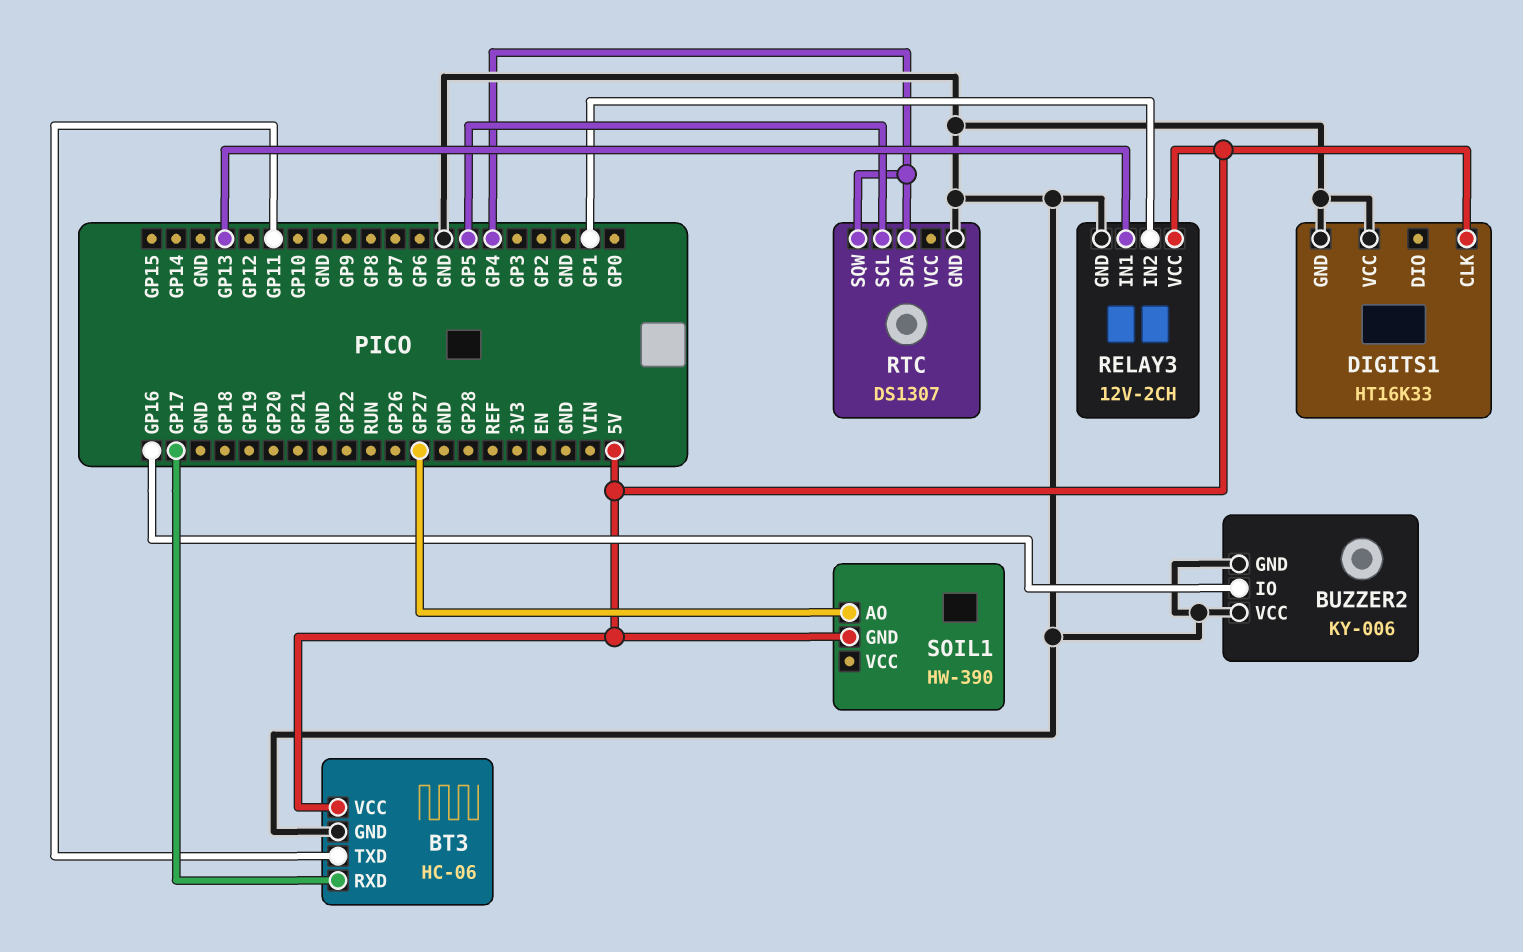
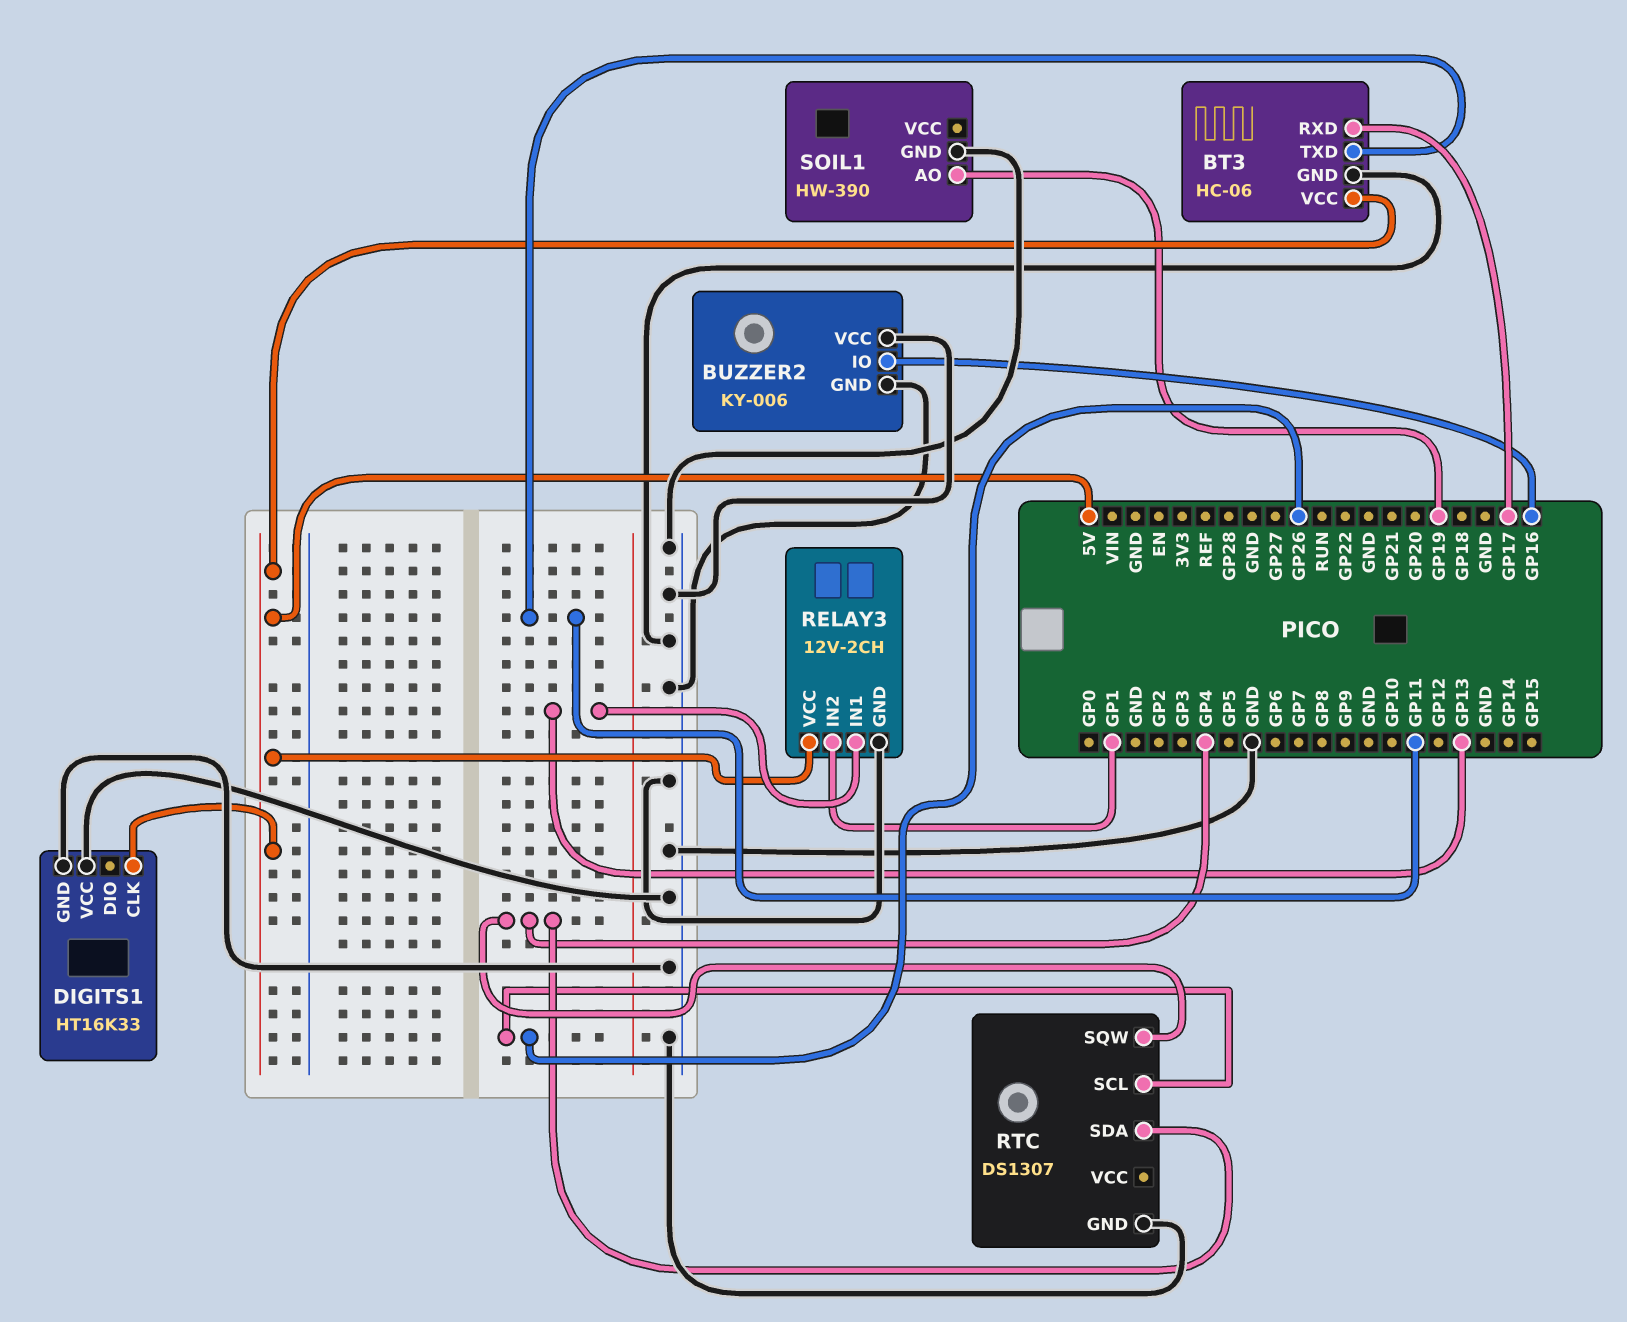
RTC pin SCL: GP5 -> GP26
SOIL1 pin AO: GP27 -> GP19
SOIL1 pin GND: 5V -> GND

